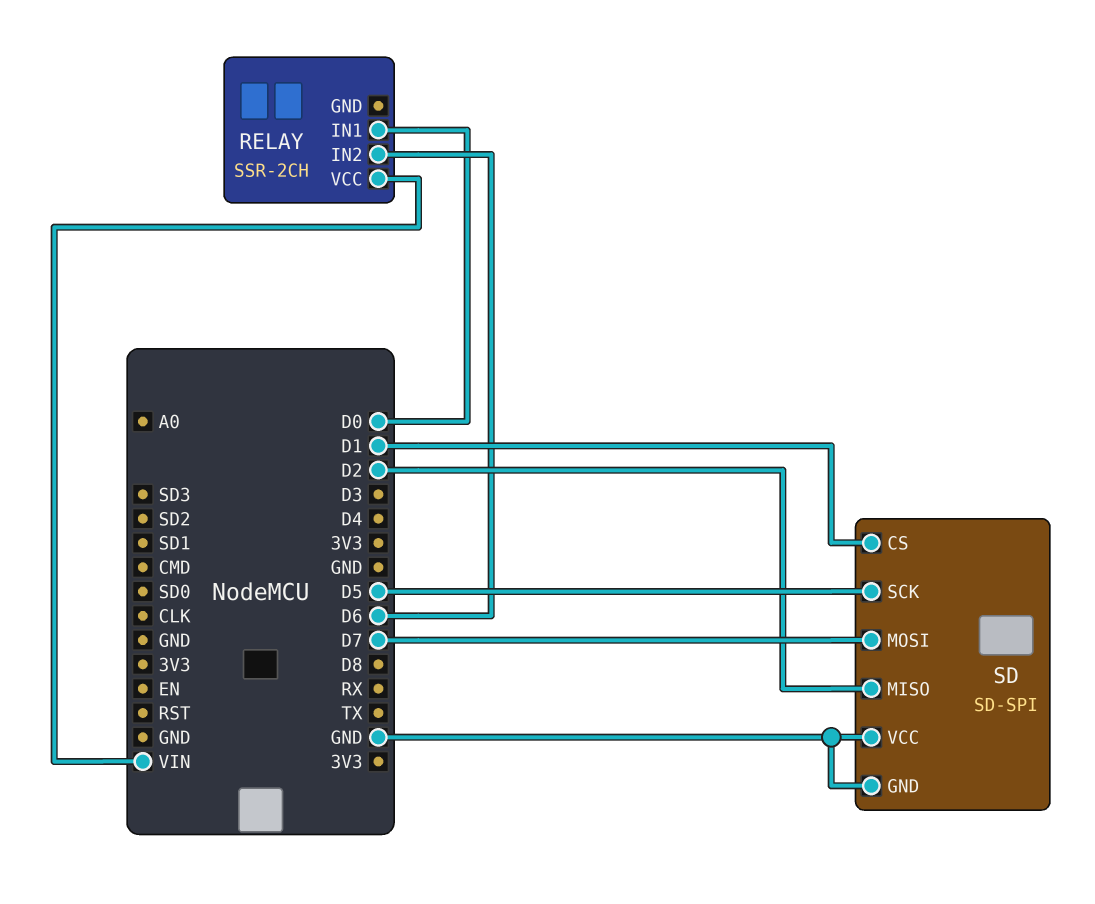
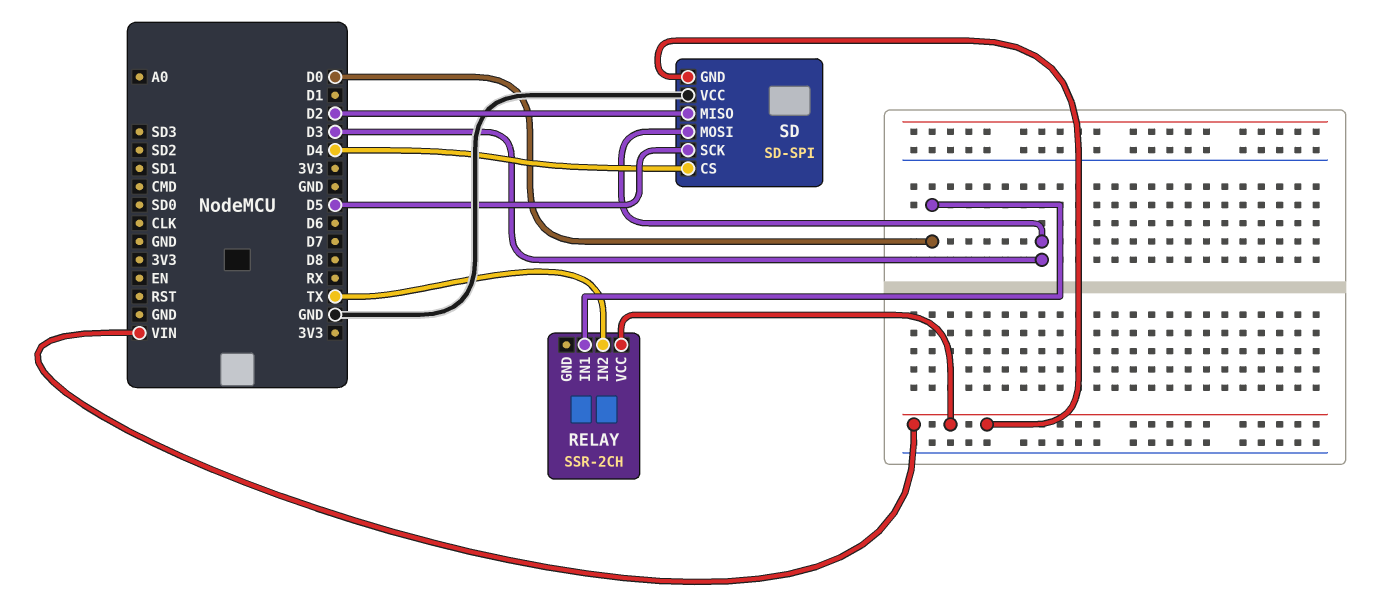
RELAY pin IN2: D6 -> TX
SD pin CS: D1 -> D4
SD pin GND: GND -> VIN
SD pin MOSI: D7 -> D3

